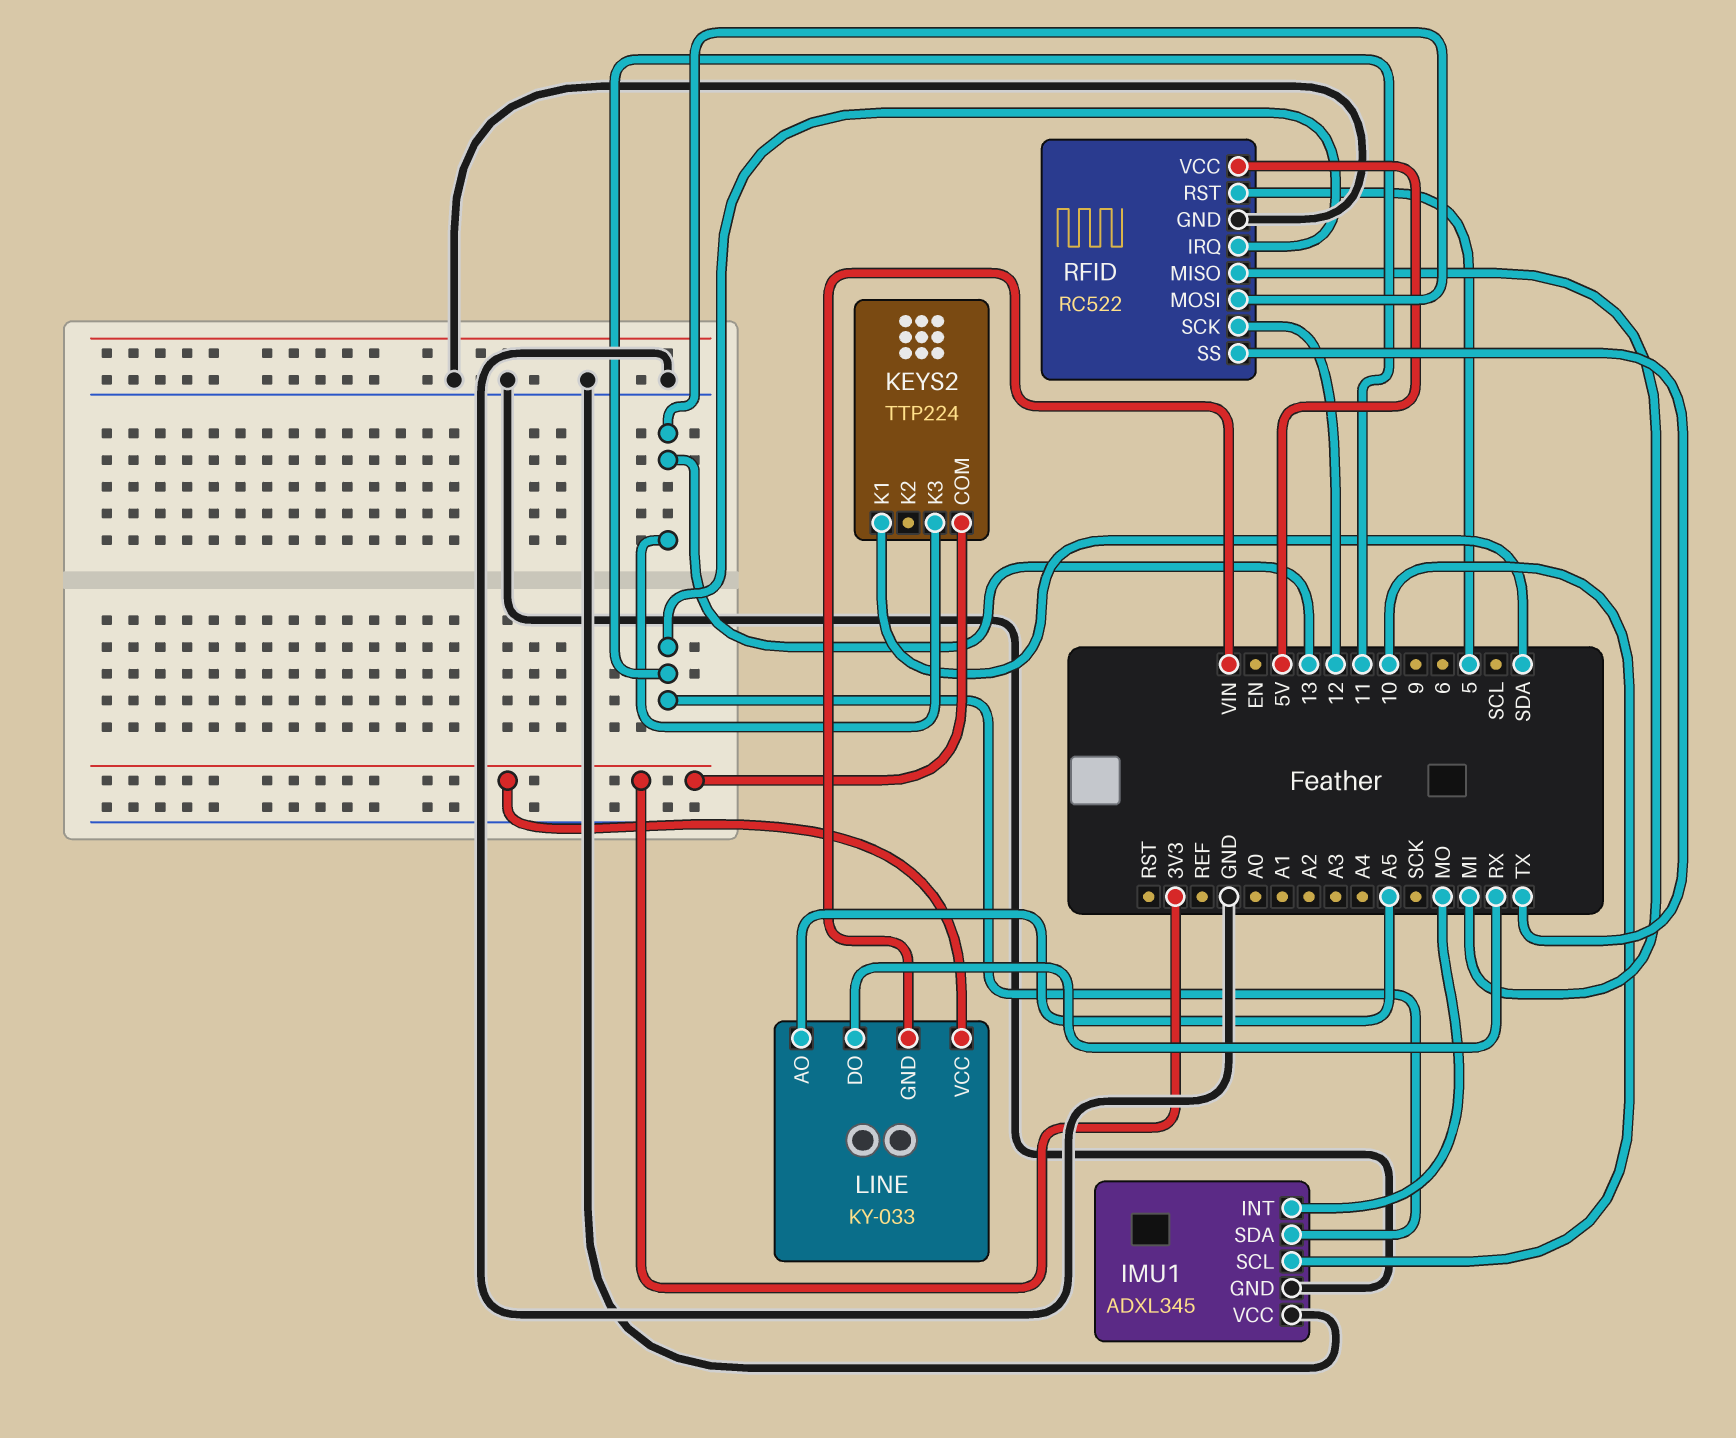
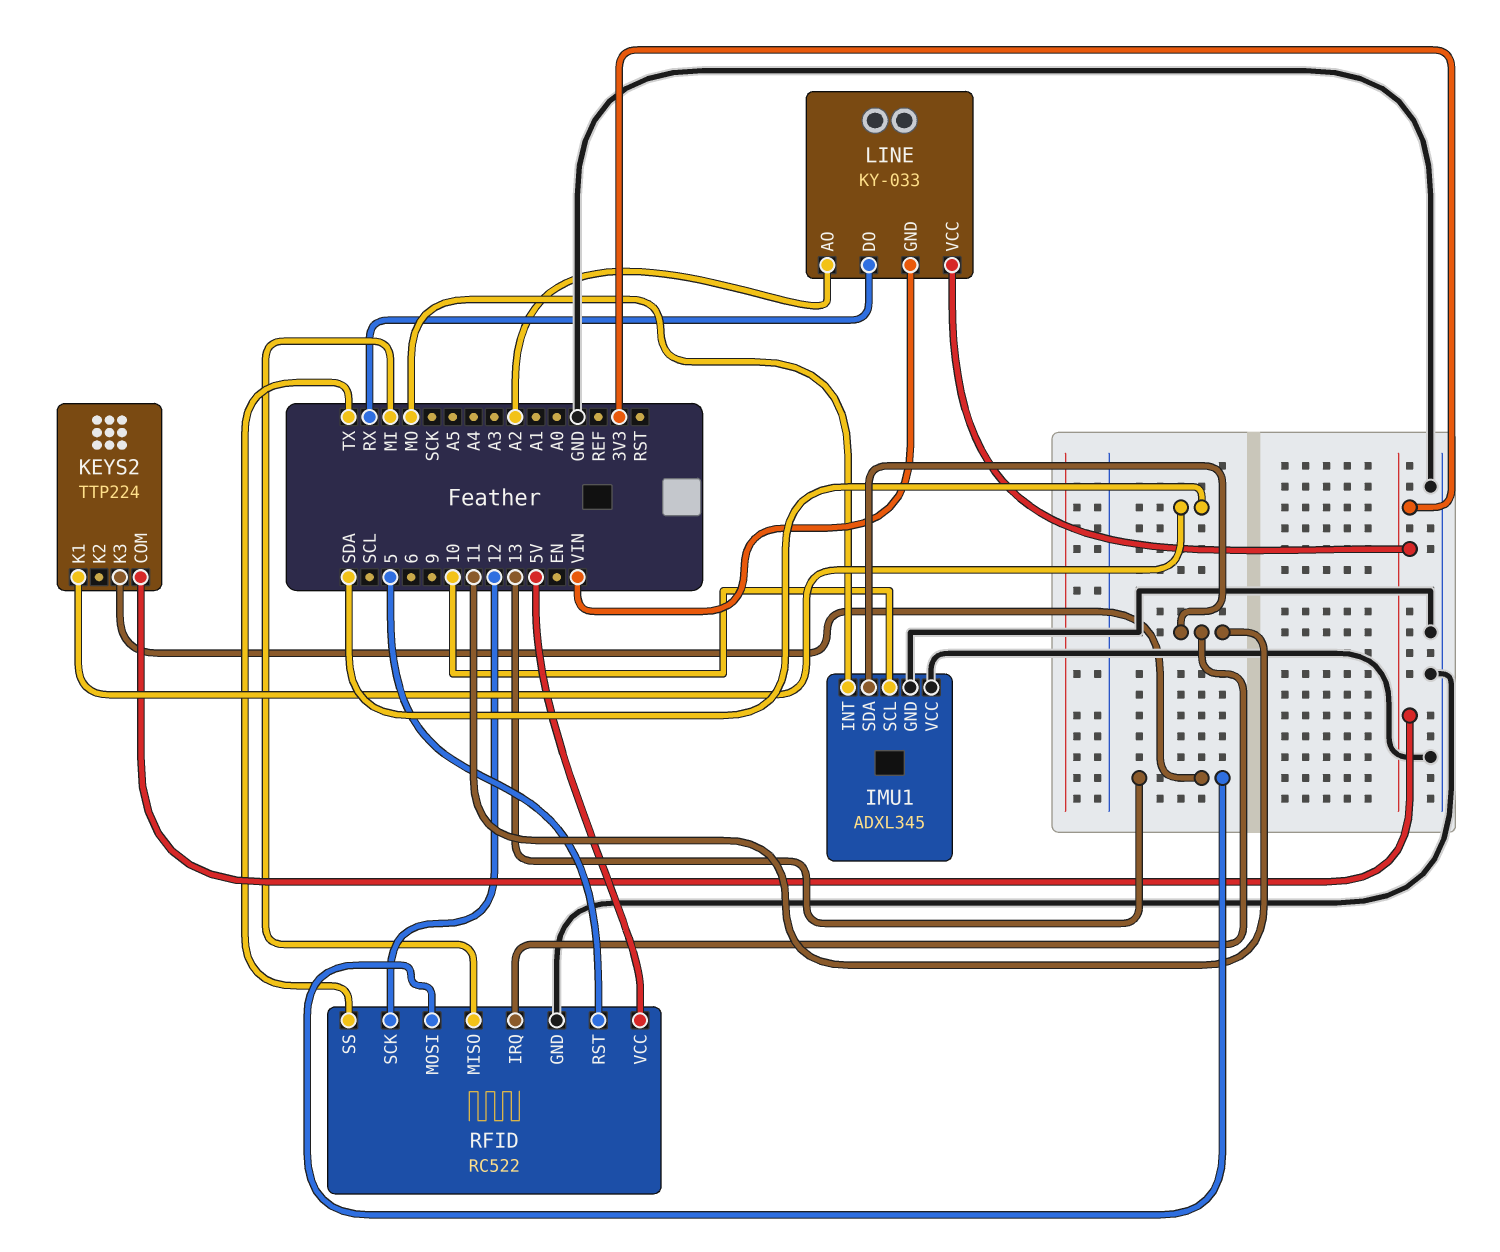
LINE pin AO: A5 -> A2

